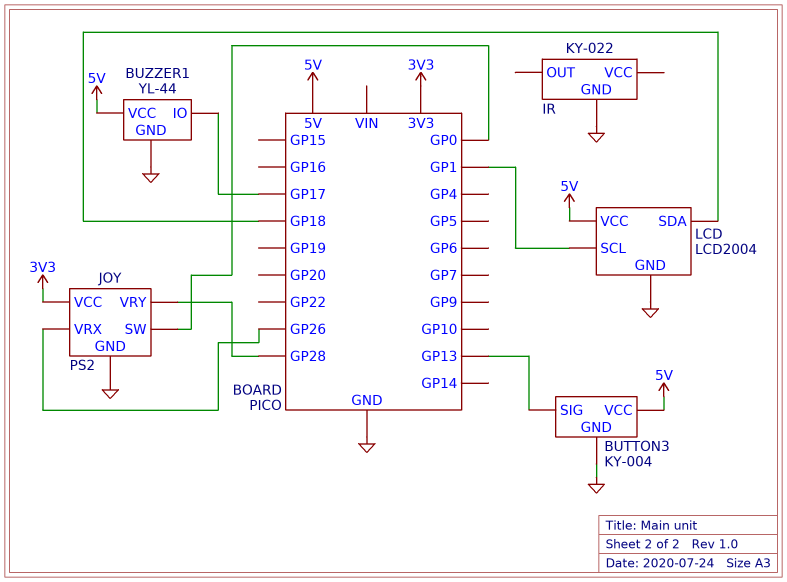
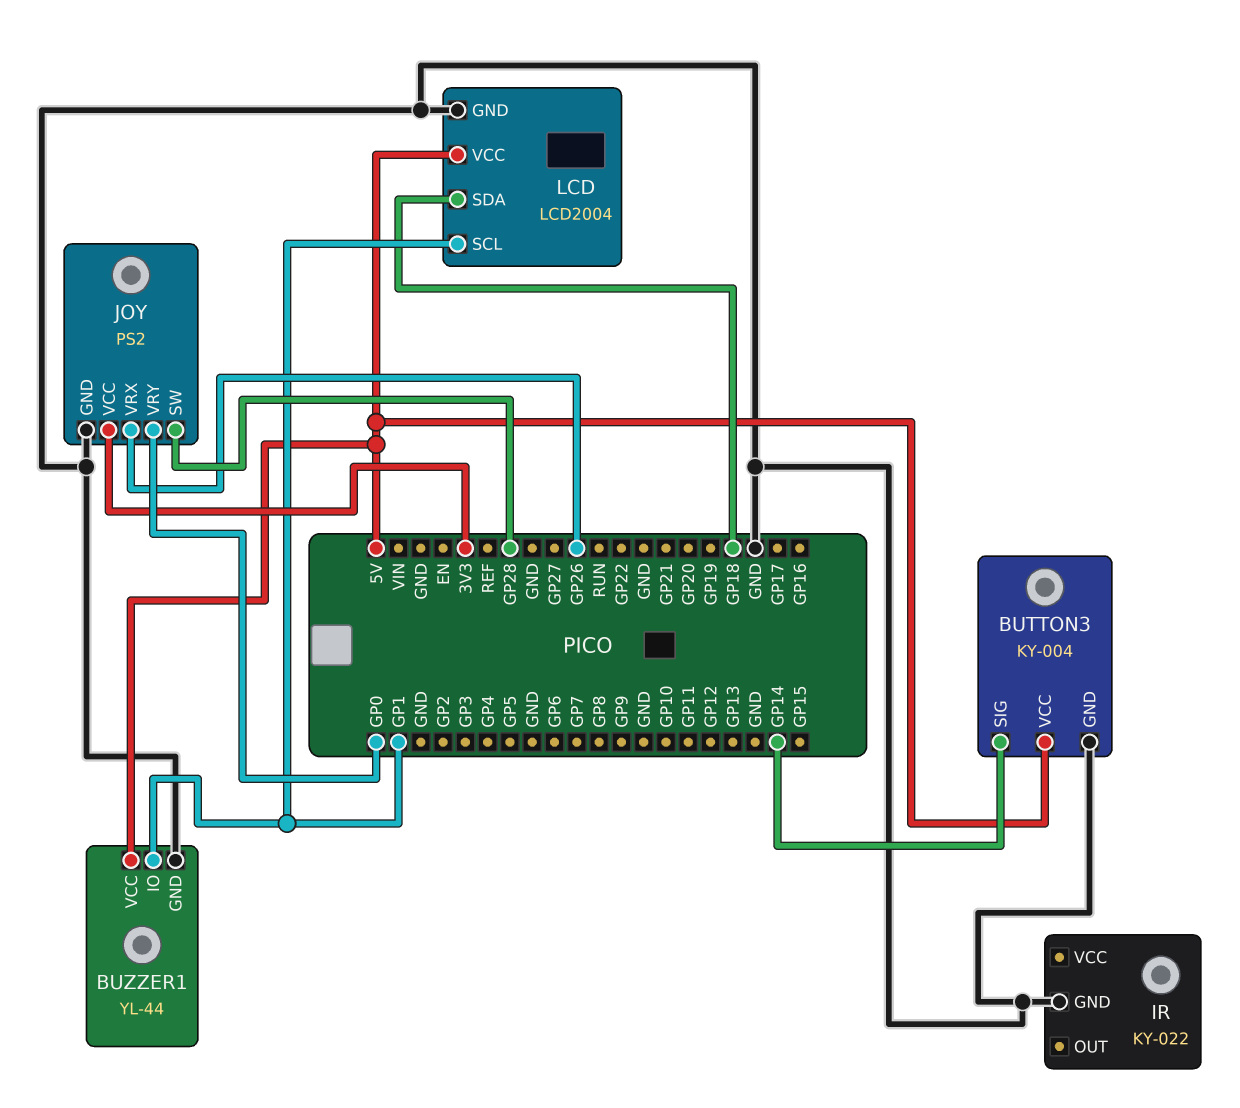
BUTTON3 pin SIG: GP13 -> GP14
BUZZER1 pin IO: GP17 -> GP1
JOY pin SW: GP0 -> GP28
JOY pin VRY: GP28 -> GP0

